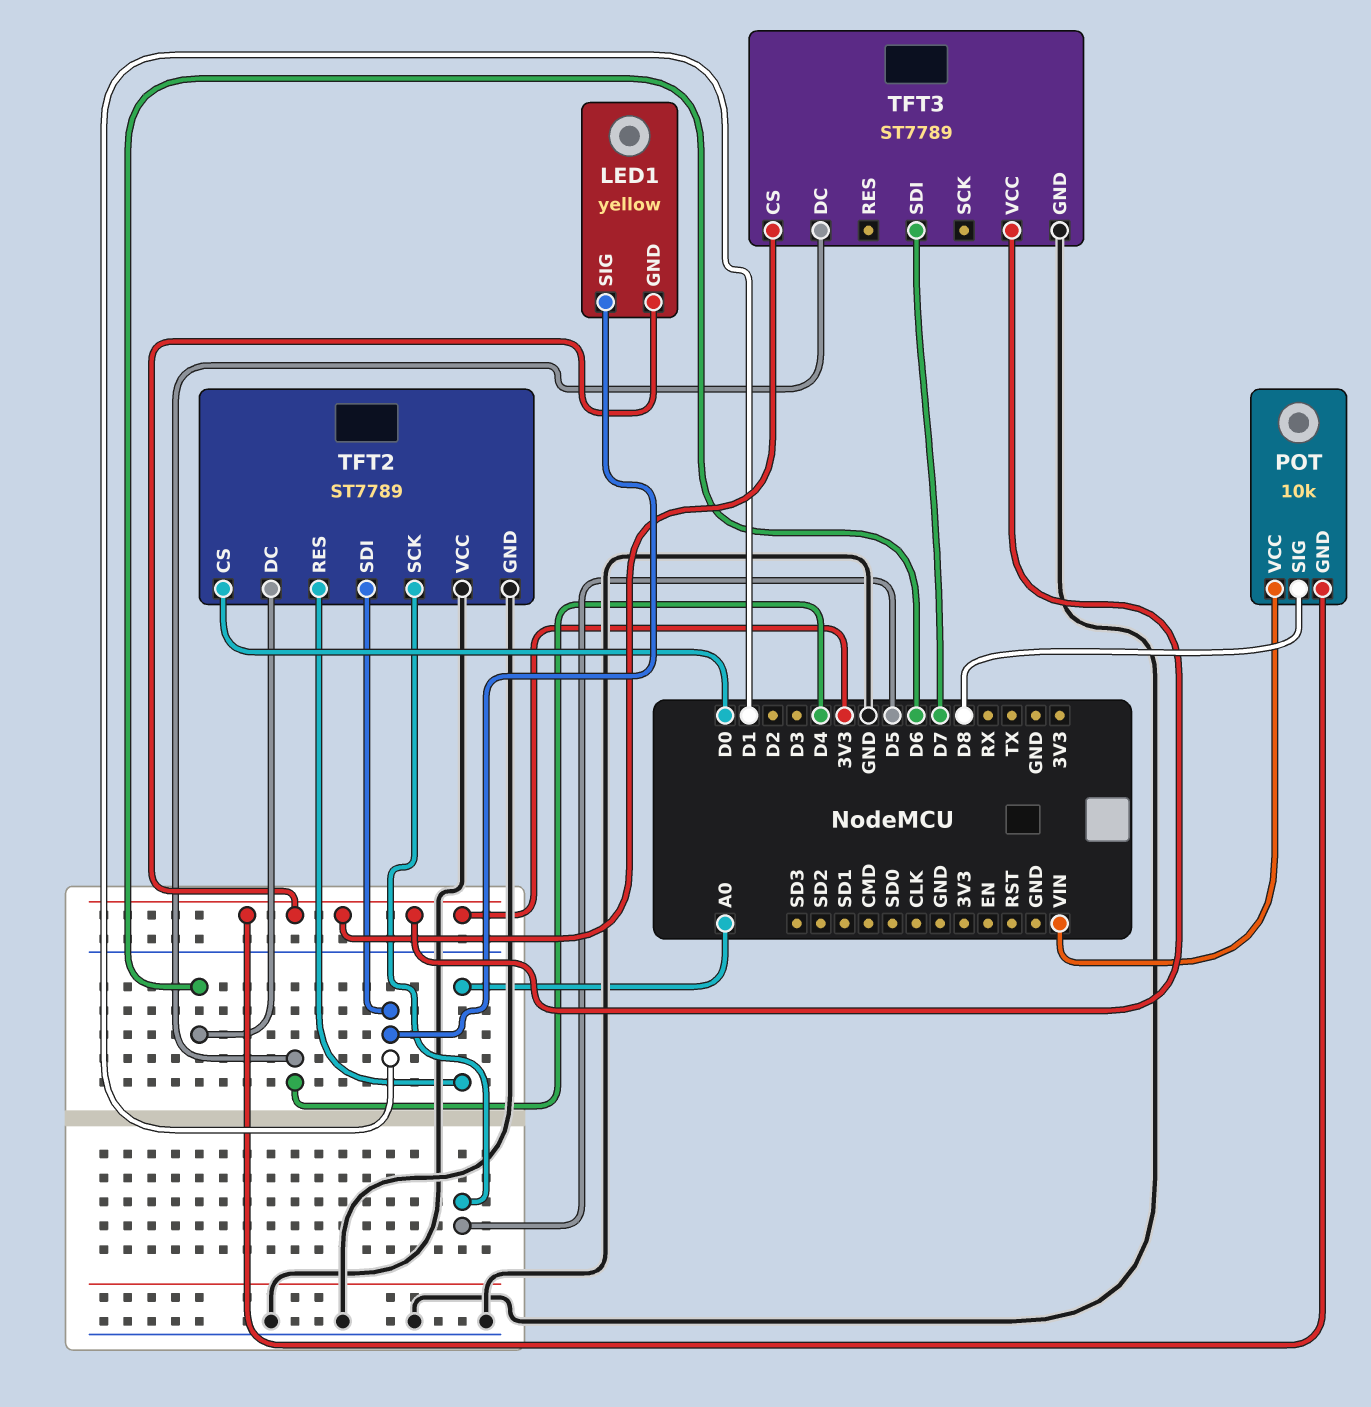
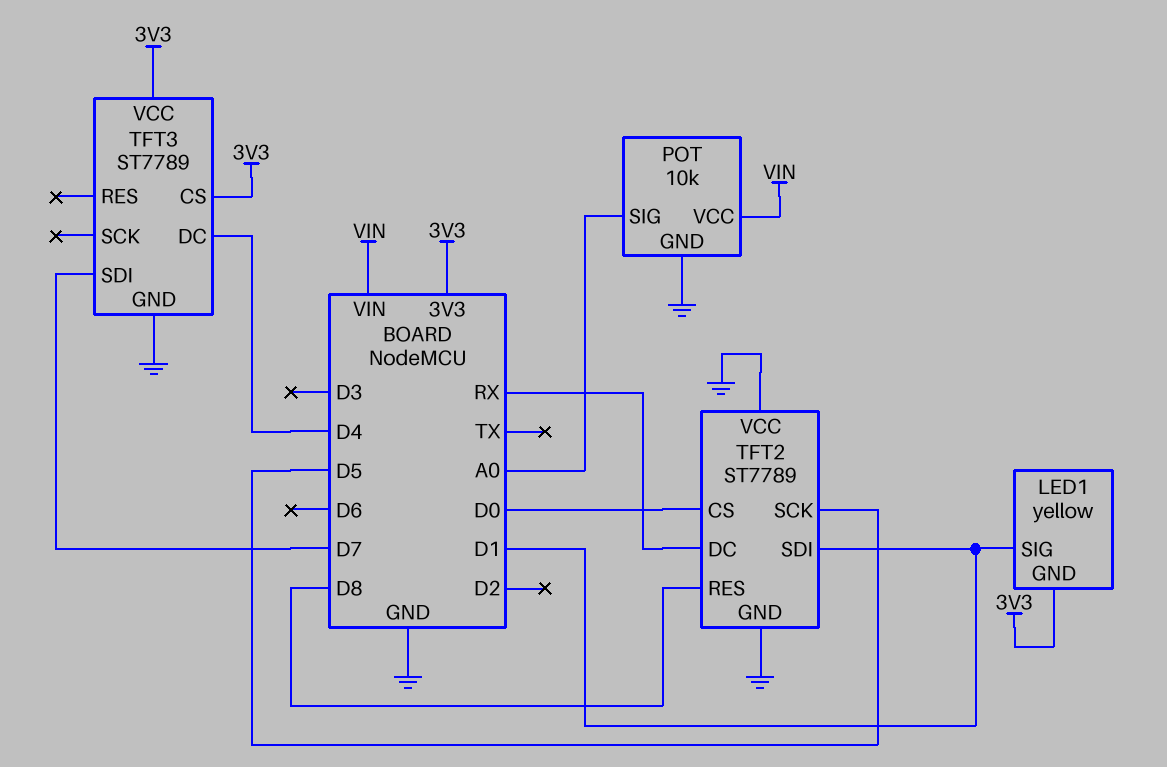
POT pin GND: 3V3 -> GND
POT pin SIG: D8 -> A0
TFT2 pin DC: D6 -> RX
TFT2 pin RES: A0 -> D8

